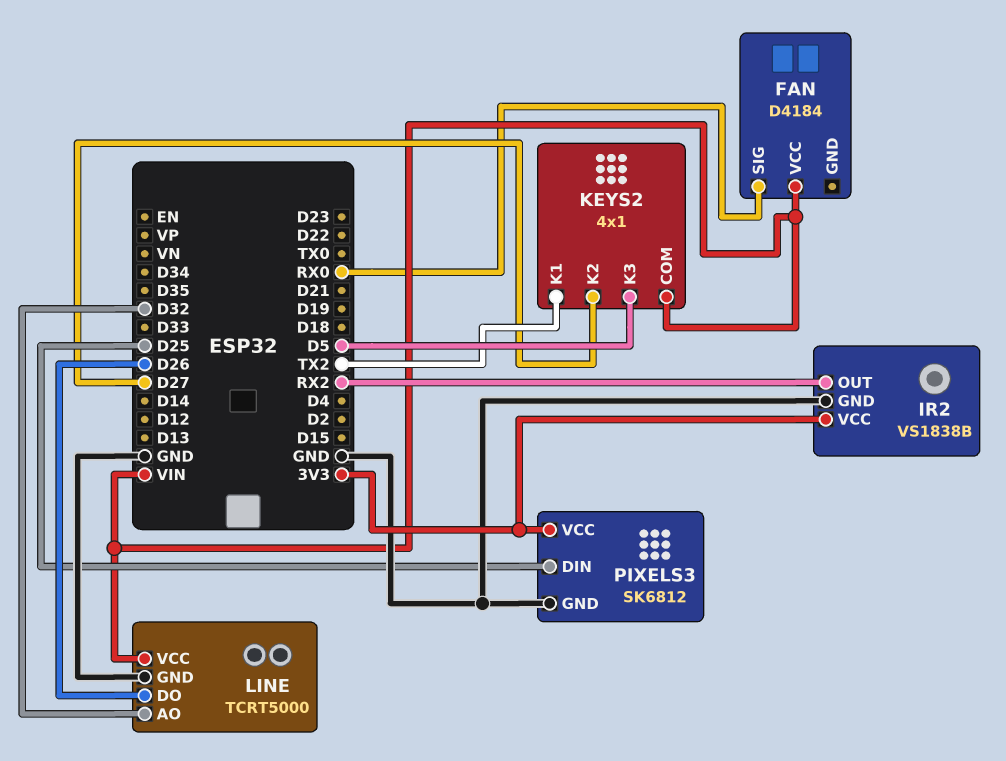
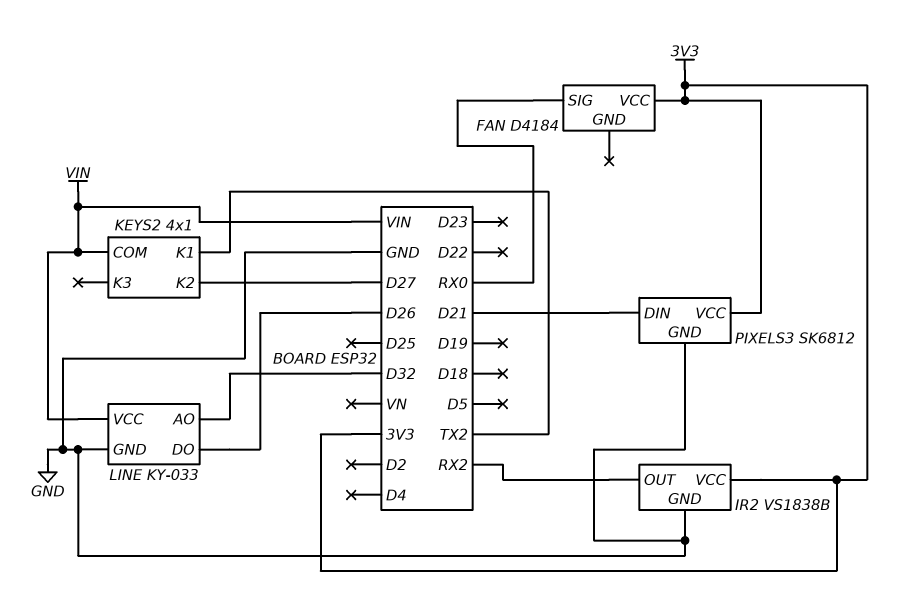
FAN pin VCC: VIN -> 3V3
KEYS2 pin K3: D5 -> none
LINE: TCRT5000 -> KY-033
PIXELS3 pin DIN: D25 -> D21

